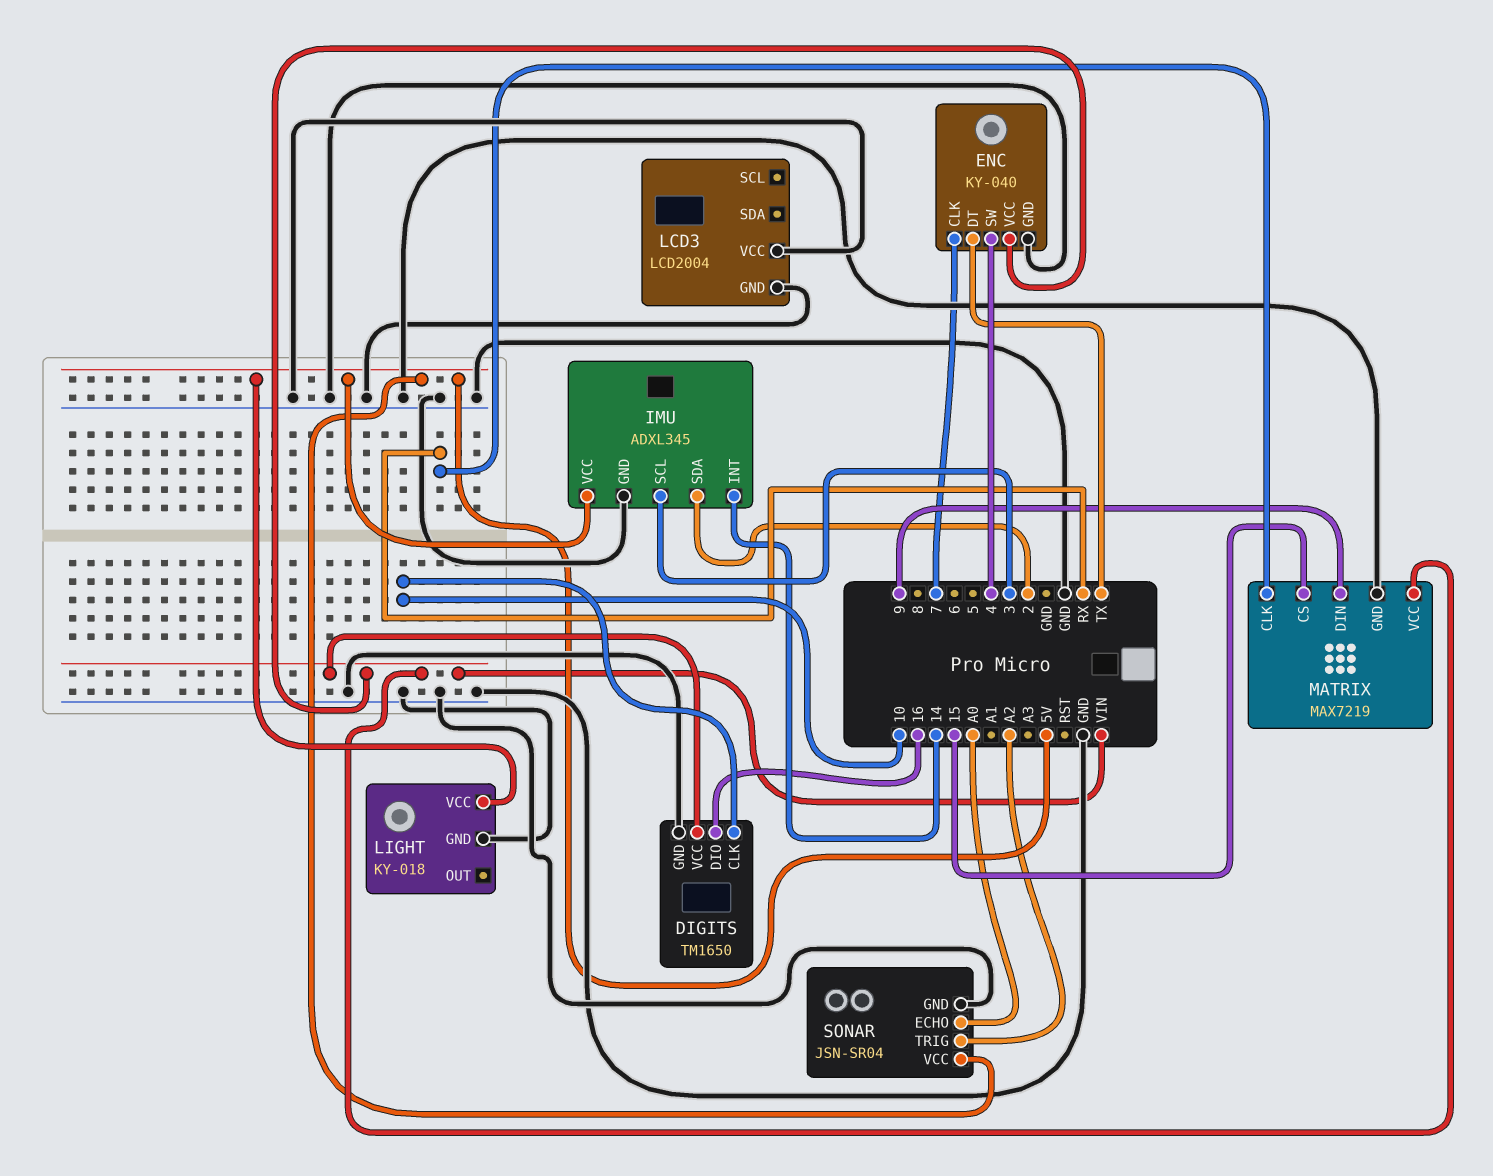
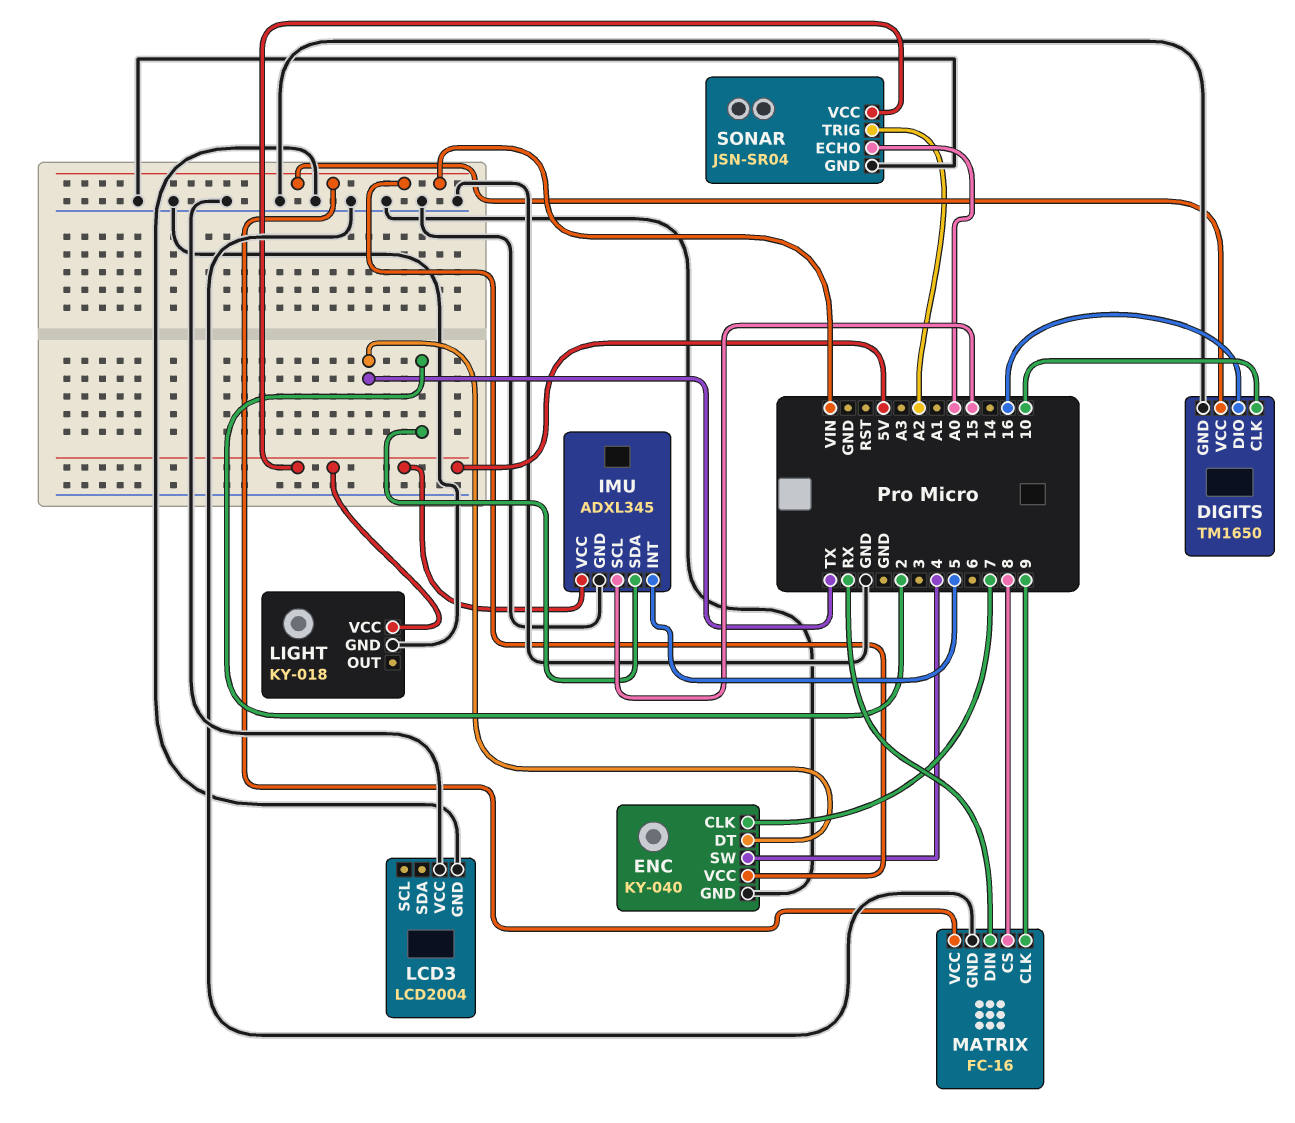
IMU pin INT: 14 -> 5
IMU pin SCL: 3 -> 15
MATRIX: MAX7219 -> FC-16
MATRIX pin CLK: RX -> 9
MATRIX pin CS: 15 -> 8
MATRIX pin DIN: 9 -> RX

